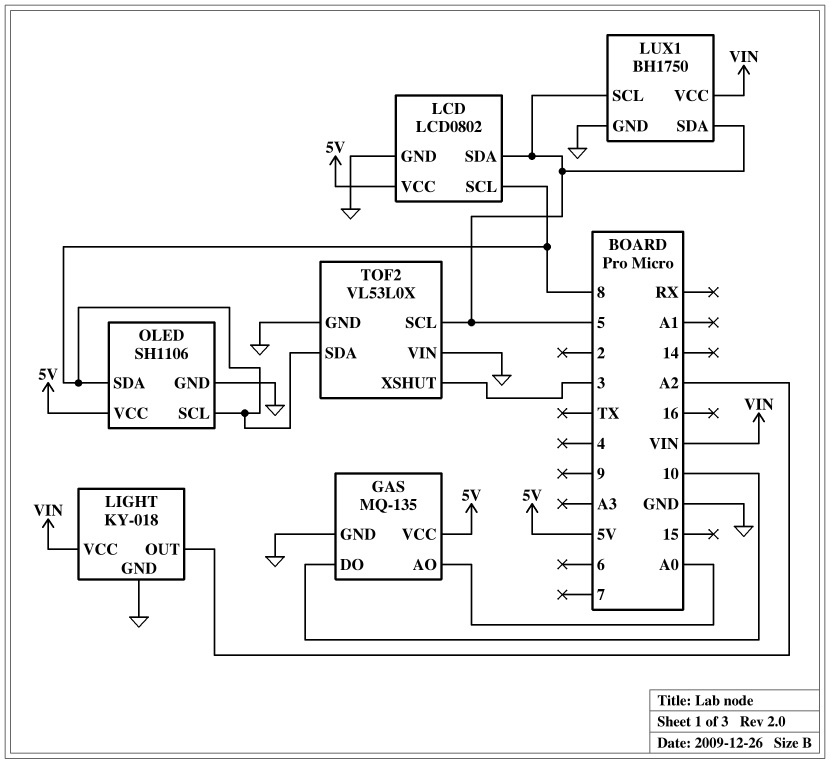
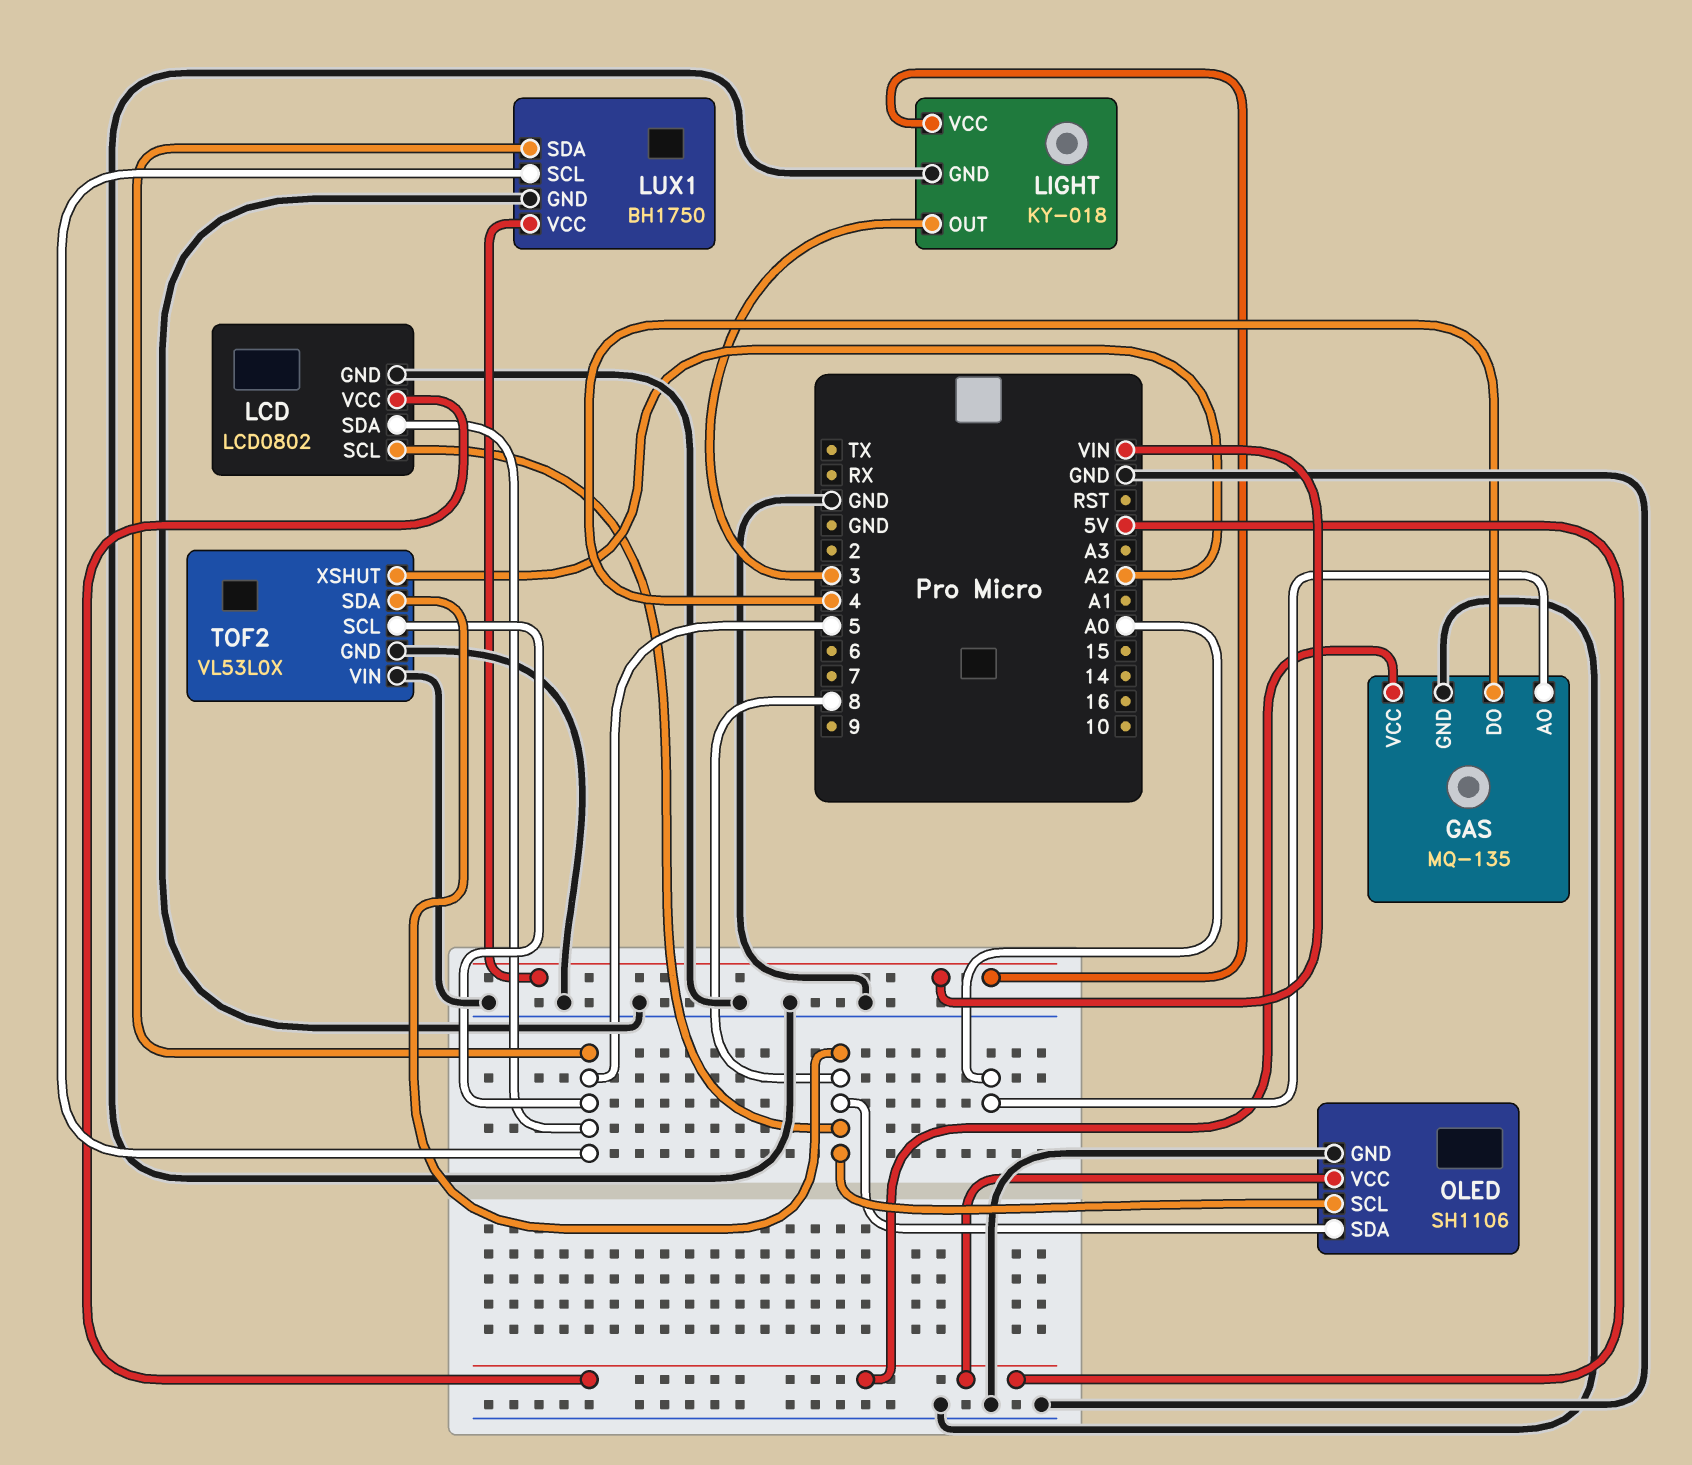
GAS pin DO: 10 -> 4
LIGHT pin OUT: A2 -> 3
TOF2 pin XSHUT: 3 -> A2

